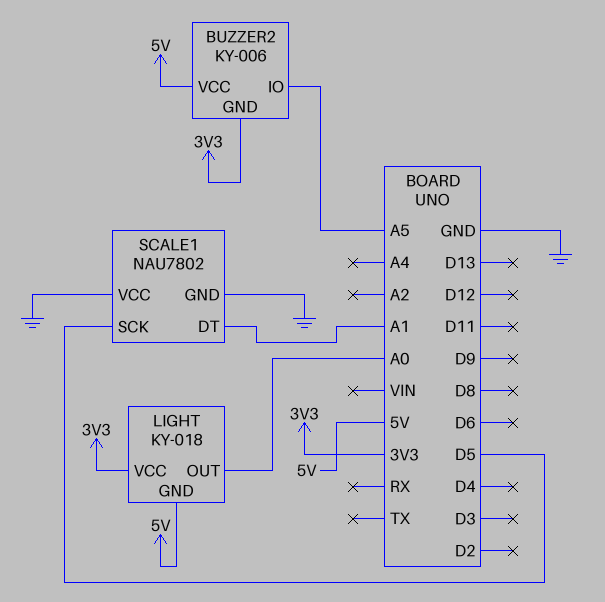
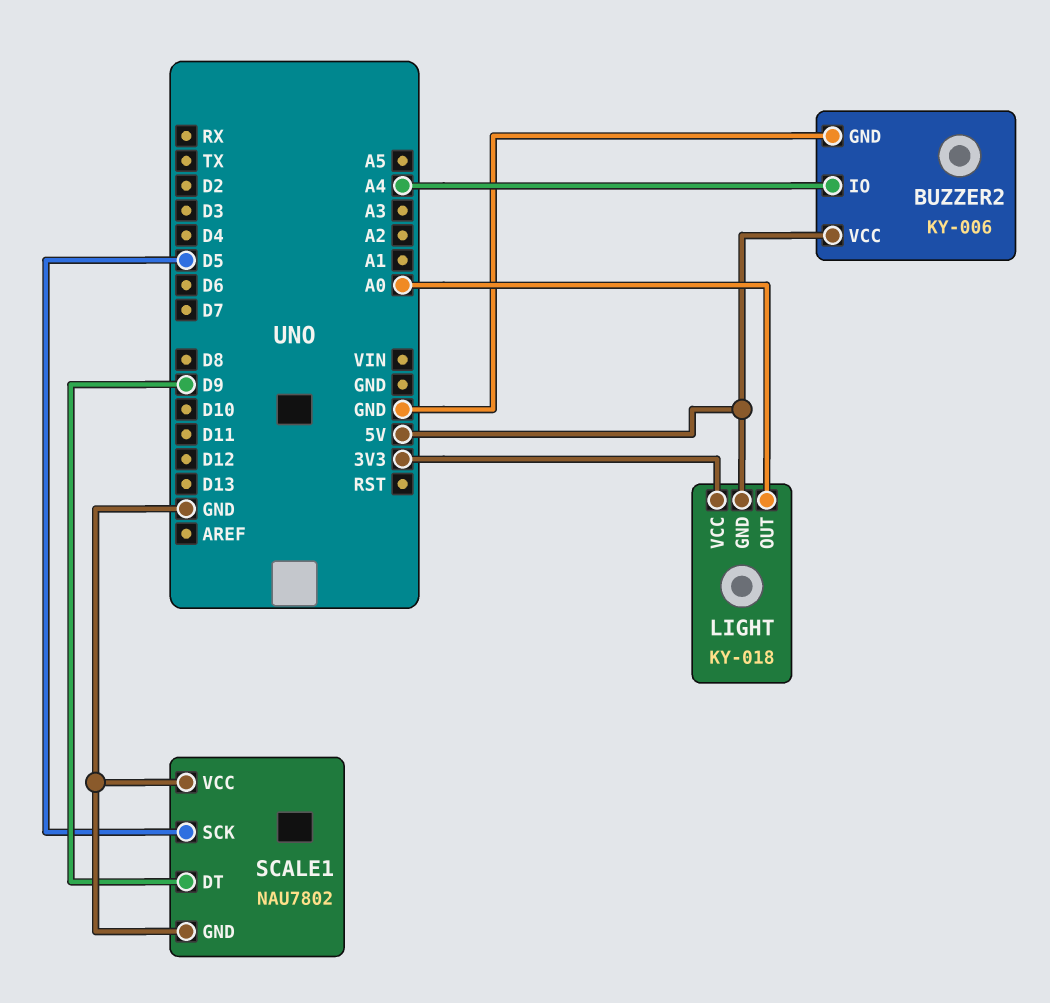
BUZZER2 pin GND: 3V3 -> GND
BUZZER2 pin IO: A5 -> A4
SCALE1 pin DT: A1 -> D9

